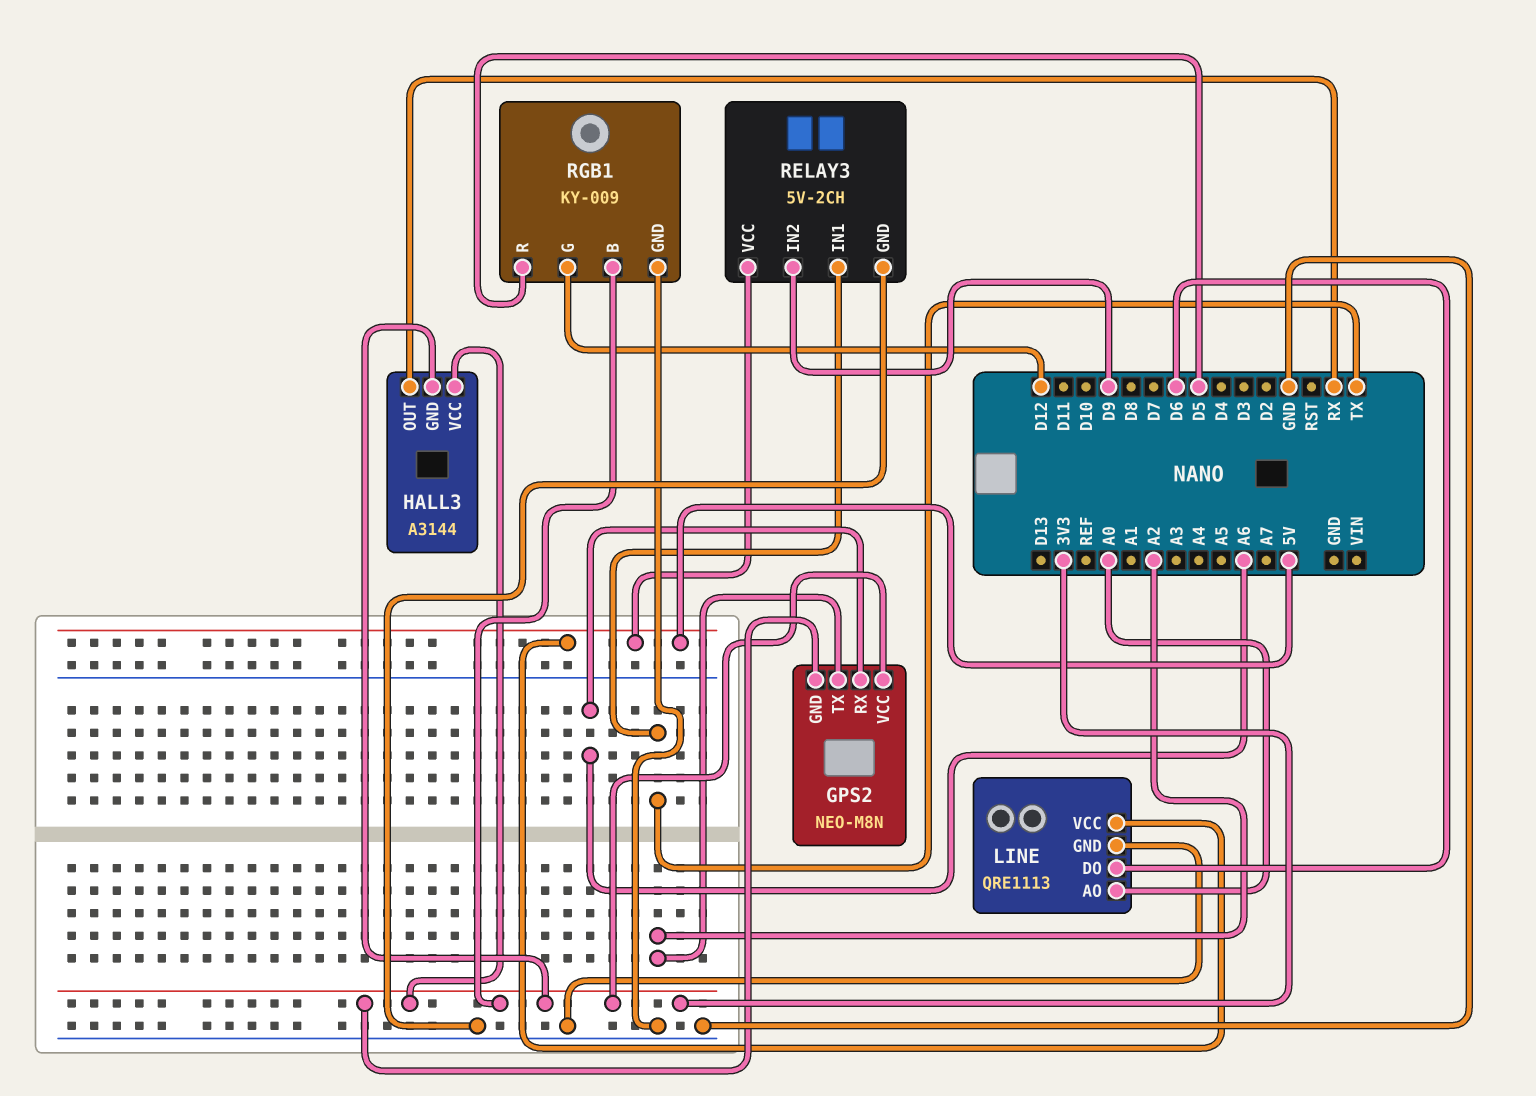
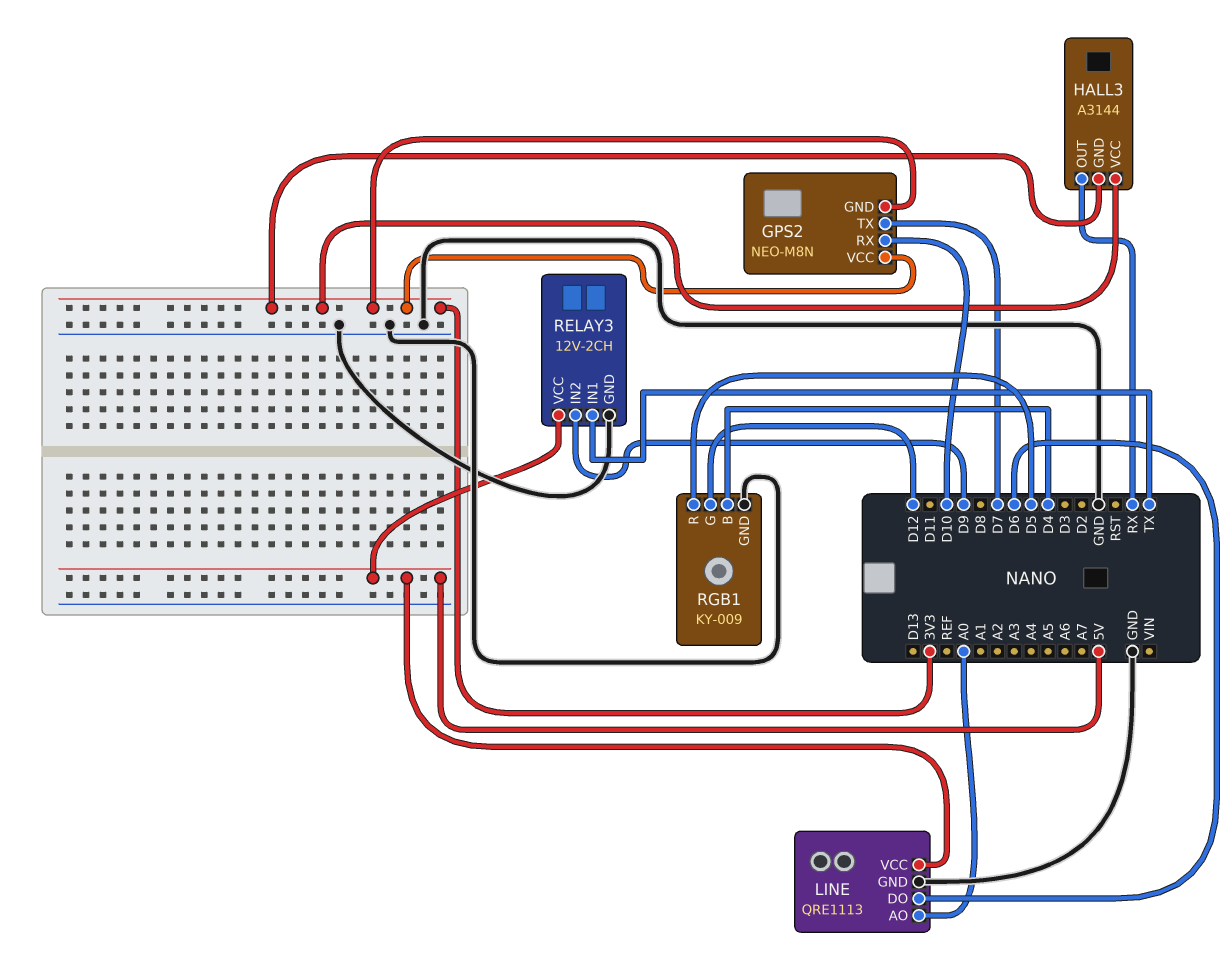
GPS2 pin RX: A6 -> D10
GPS2 pin TX: A2 -> D7
RELAY3: 5V-2CH -> 12V-2CH
RGB1 pin B: 3V3 -> D4

